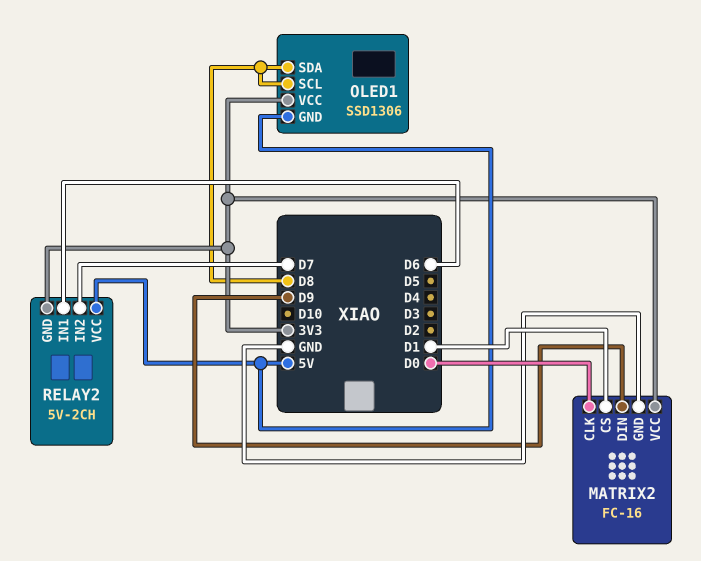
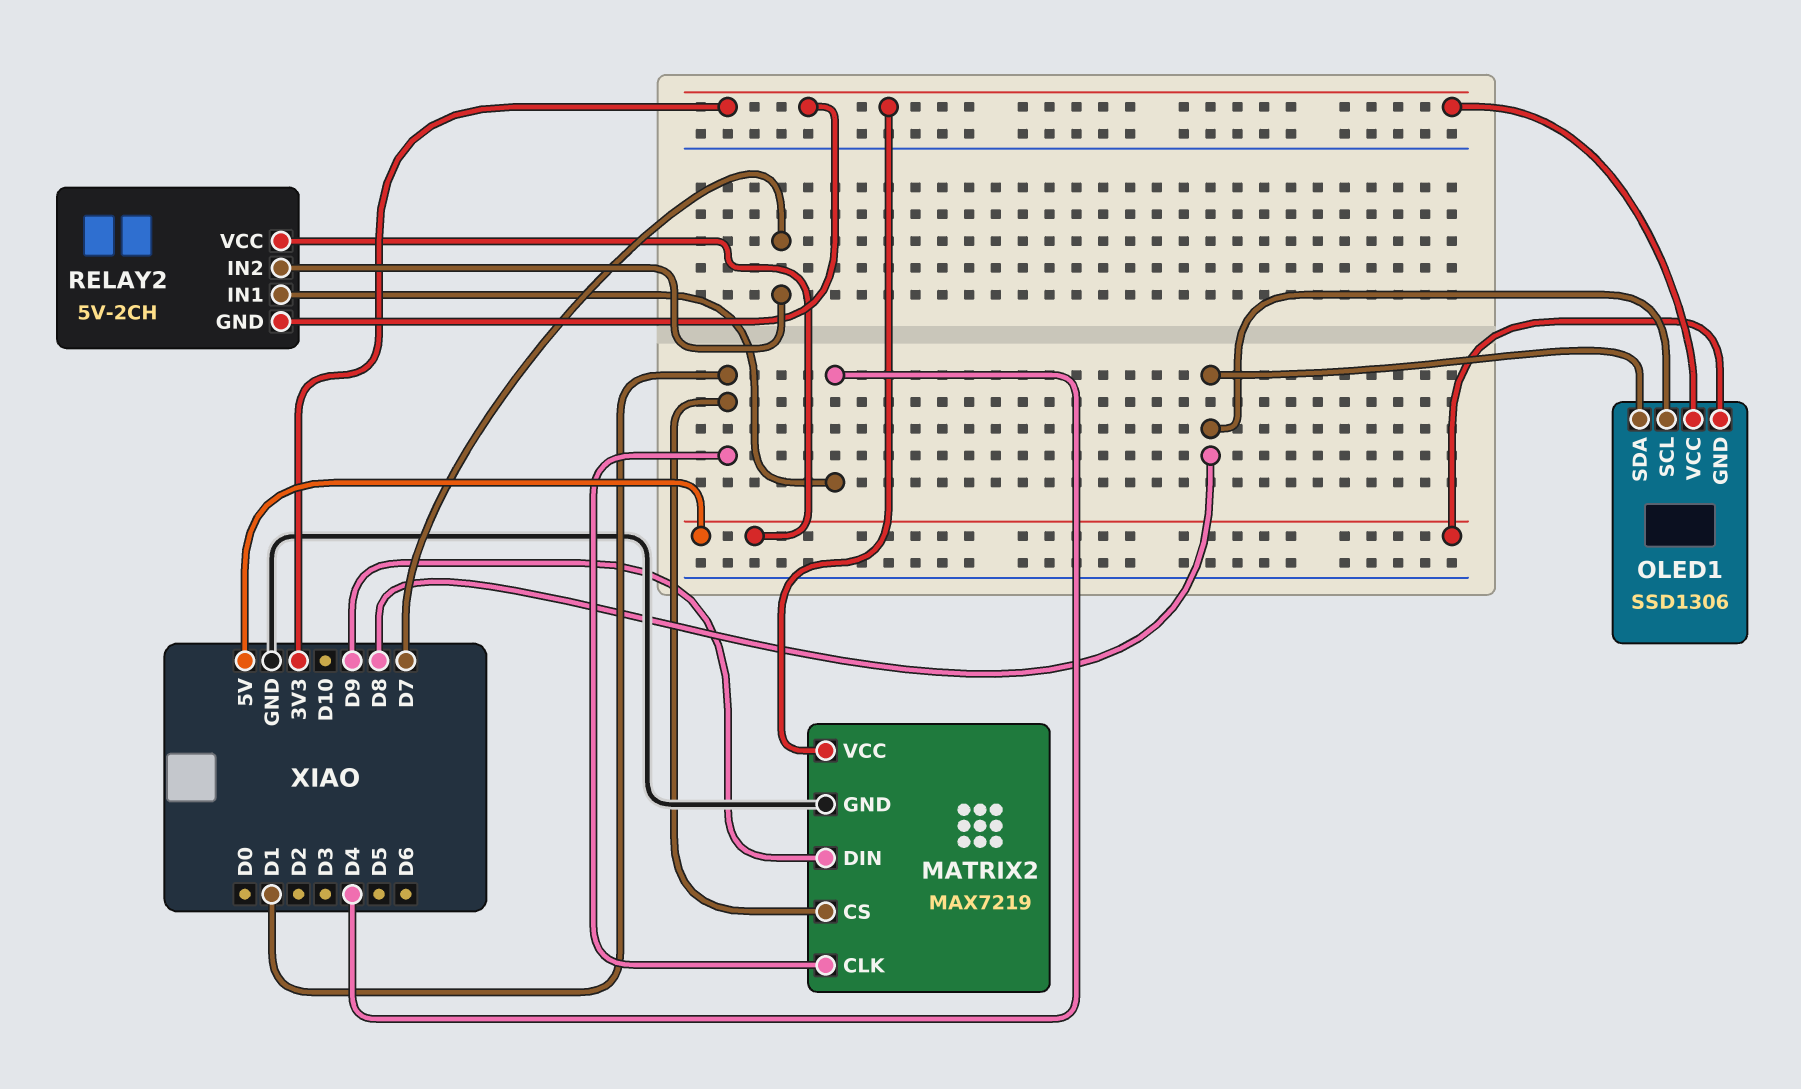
MATRIX2: FC-16 -> MAX7219
MATRIX2 pin CLK: D0 -> D1
RELAY2 pin IN1: D6 -> D4

